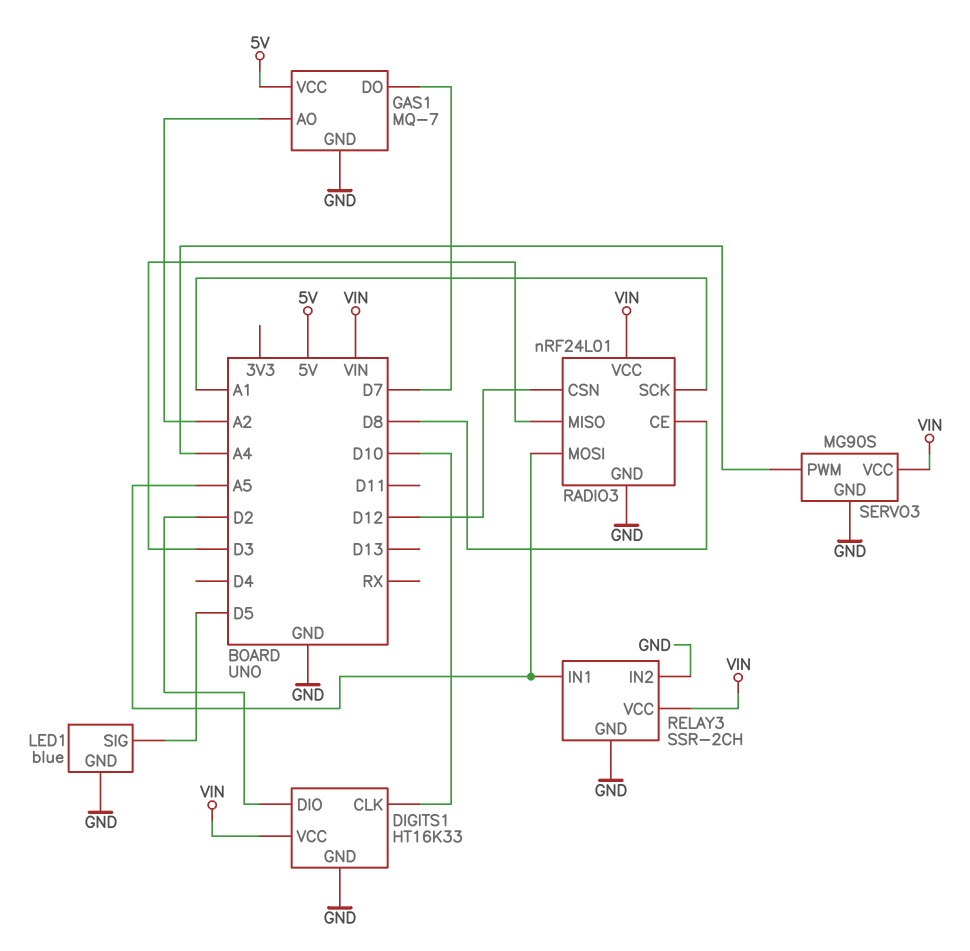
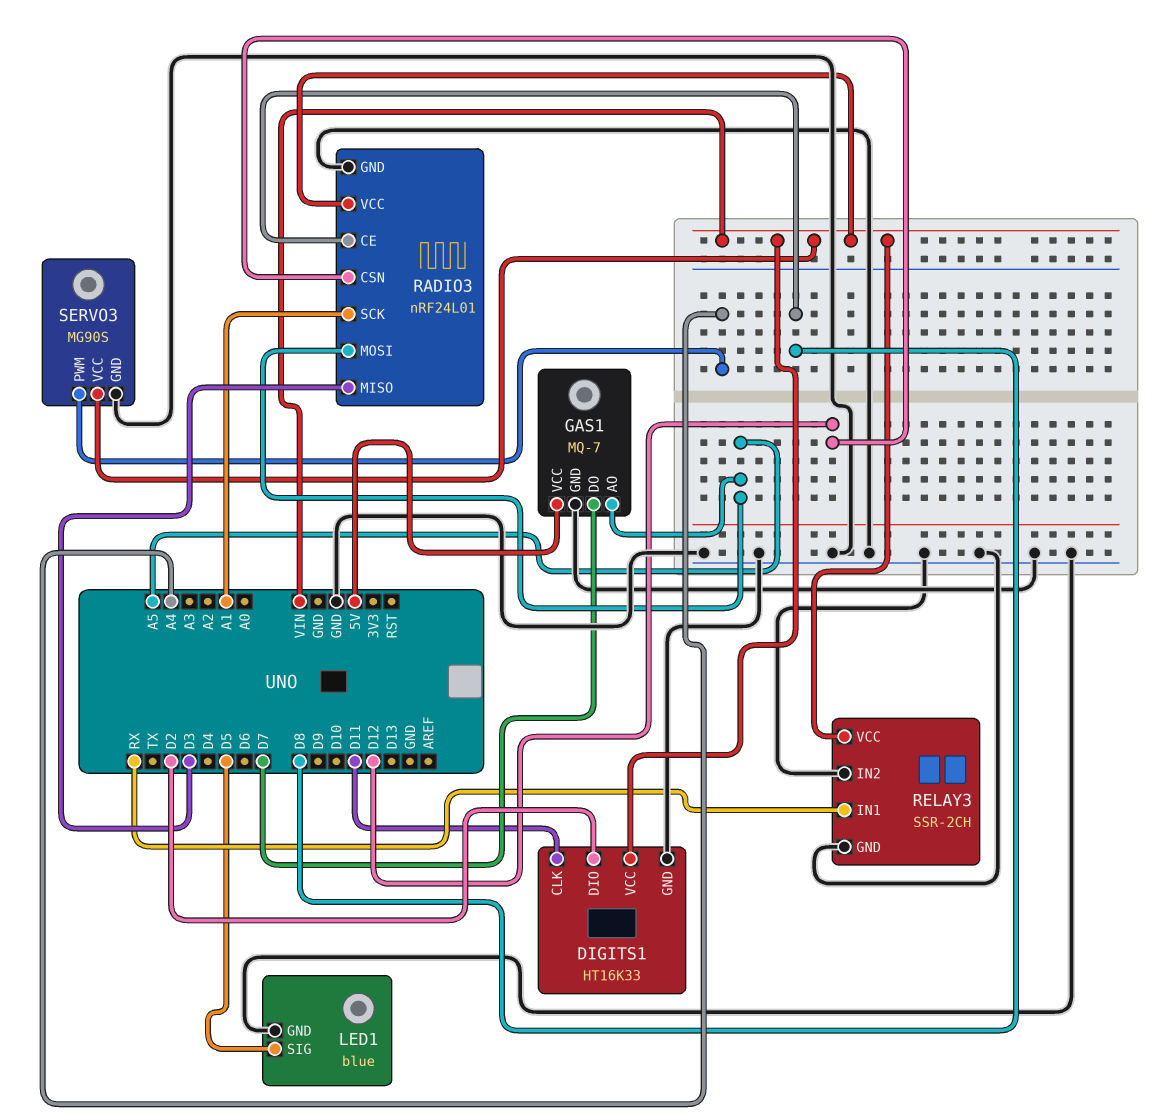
DIGITS1 pin CLK: D10 -> D11
GAS1 pin AO: A2 -> A5
RELAY3 pin IN1: A5 -> RX

